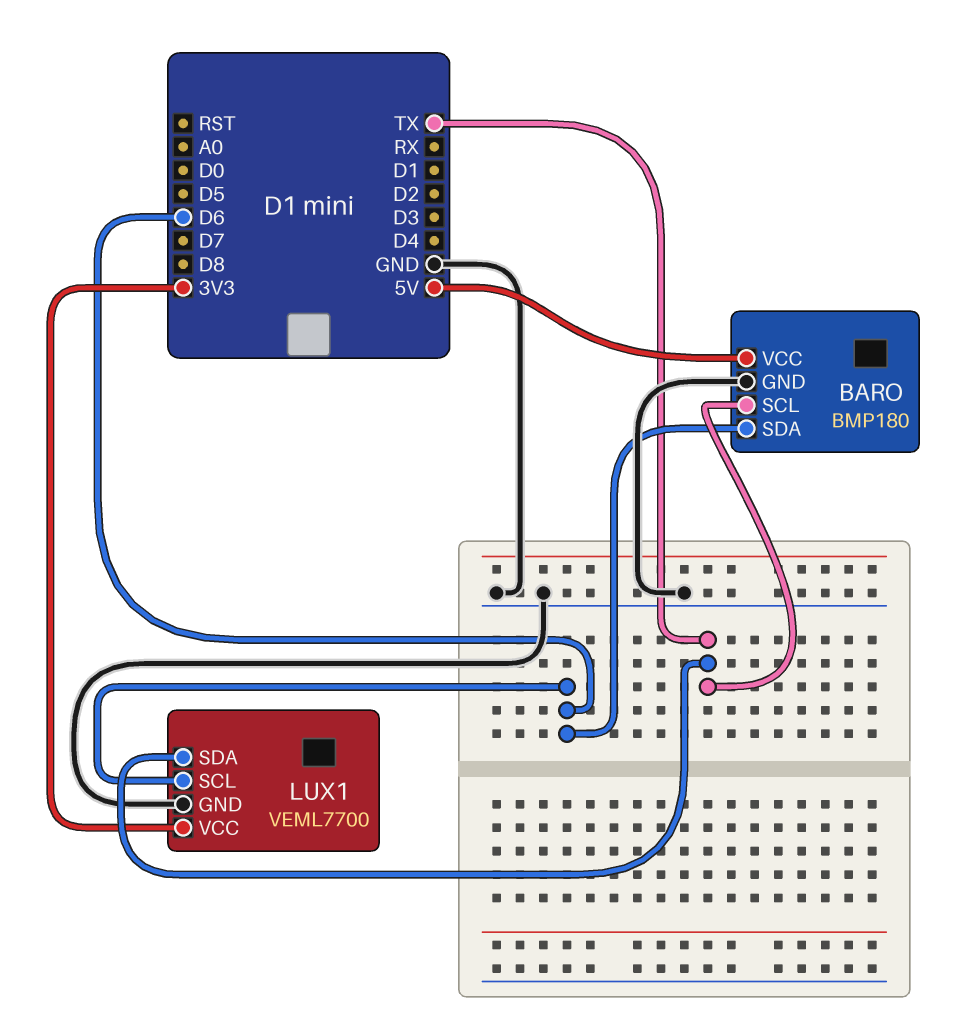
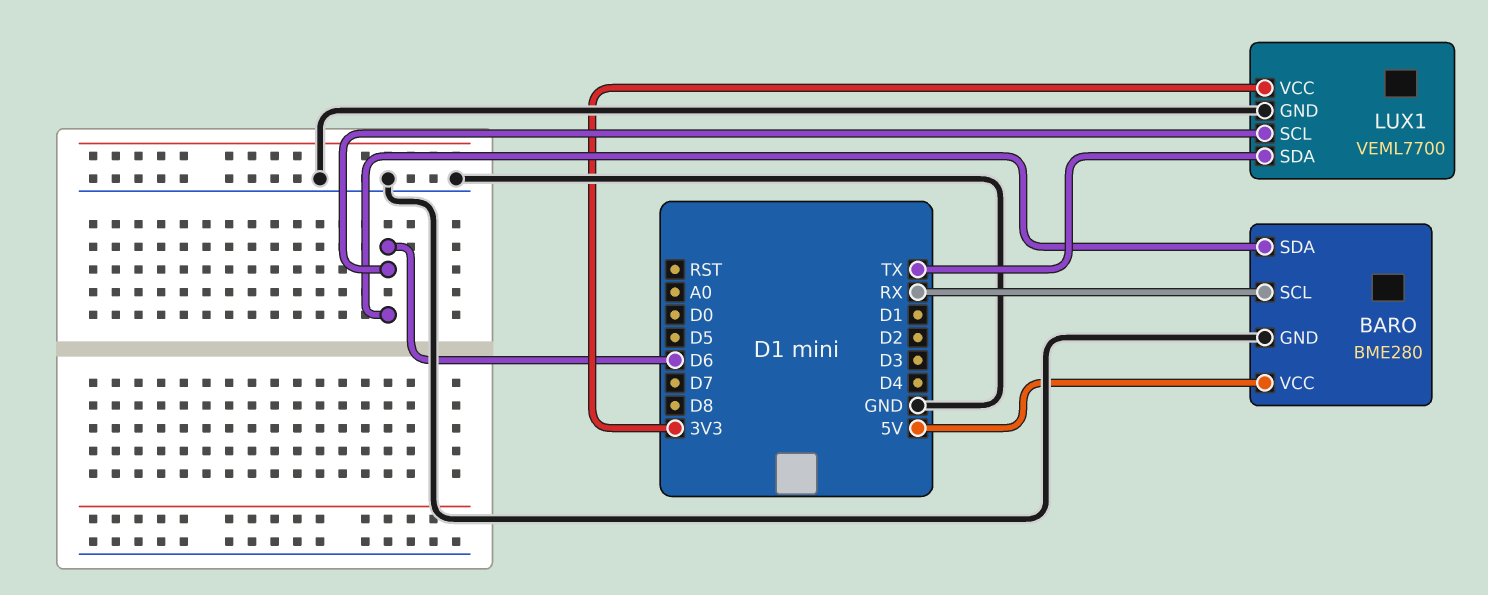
BARO: BMP180 -> BME280
BARO pin SCL: TX -> RX

